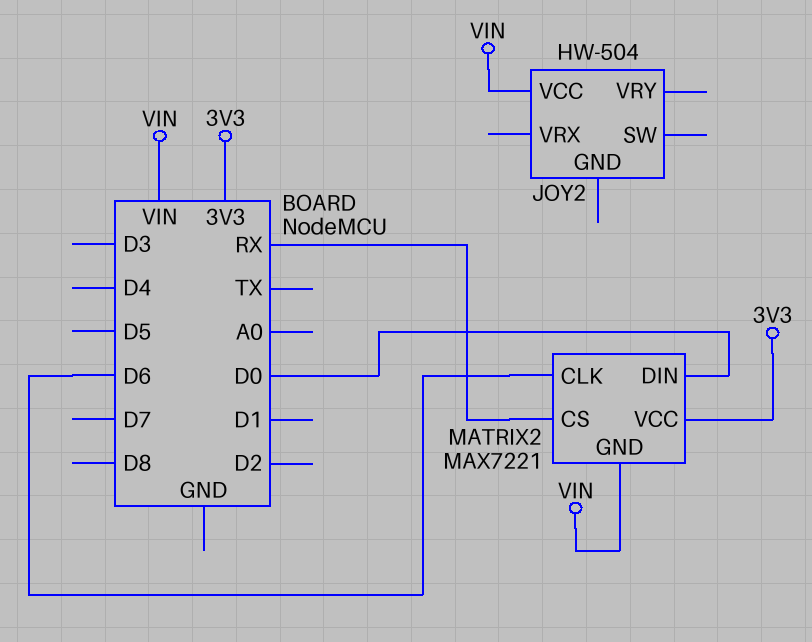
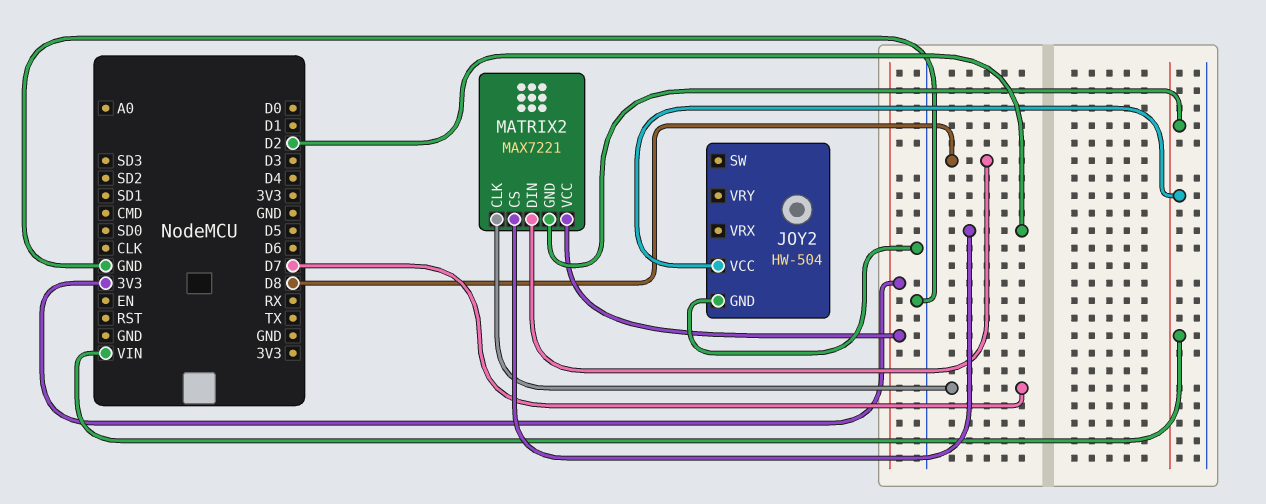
JOY2 pin GND: none -> GND
MATRIX2 pin CLK: D6 -> D7
MATRIX2 pin CS: RX -> D2
MATRIX2 pin DIN: D0 -> D8

